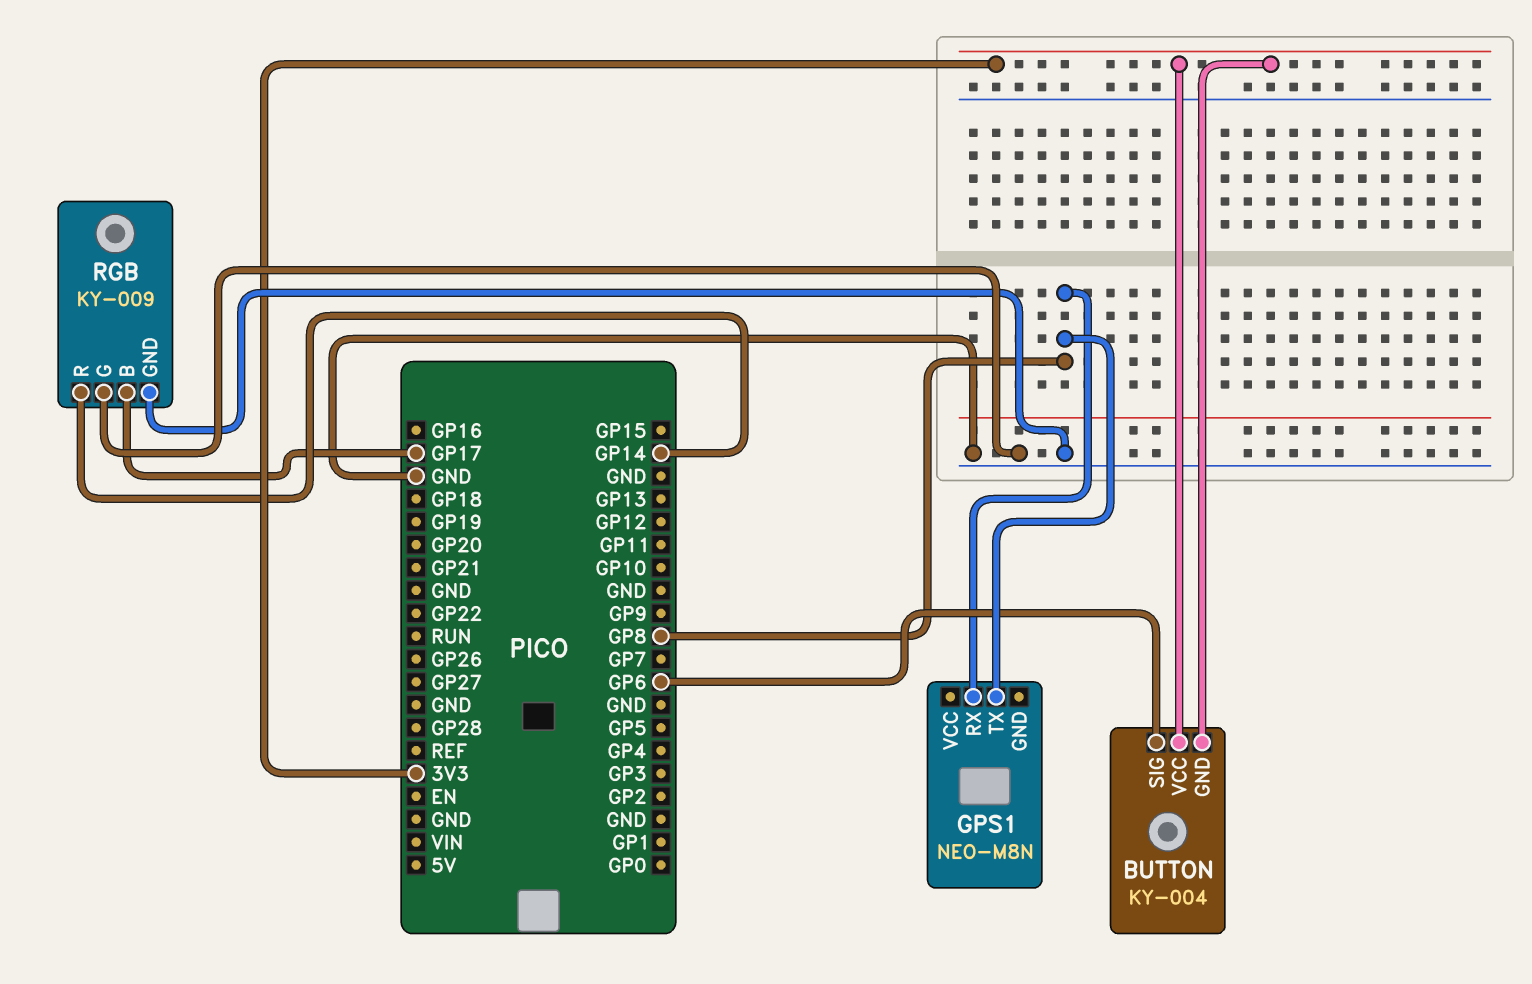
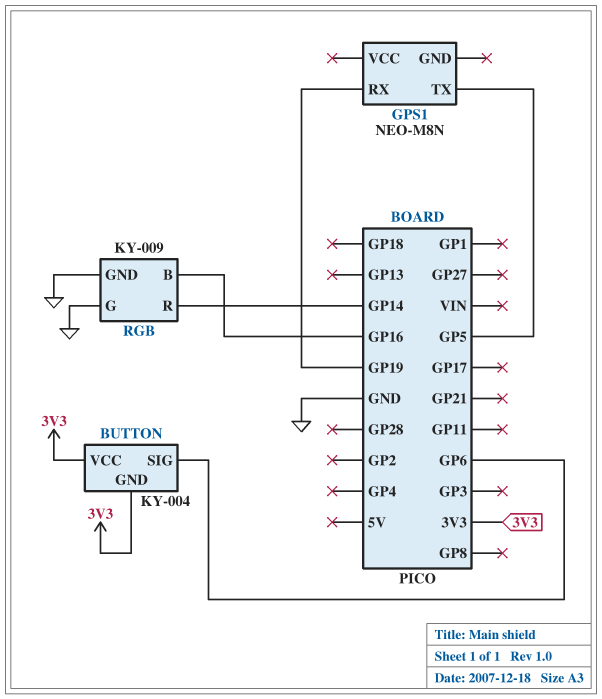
GPS1 pin RX: GP8 -> GP19
GPS1 pin TX: GP8 -> GP5
RGB pin B: GP17 -> GP16

